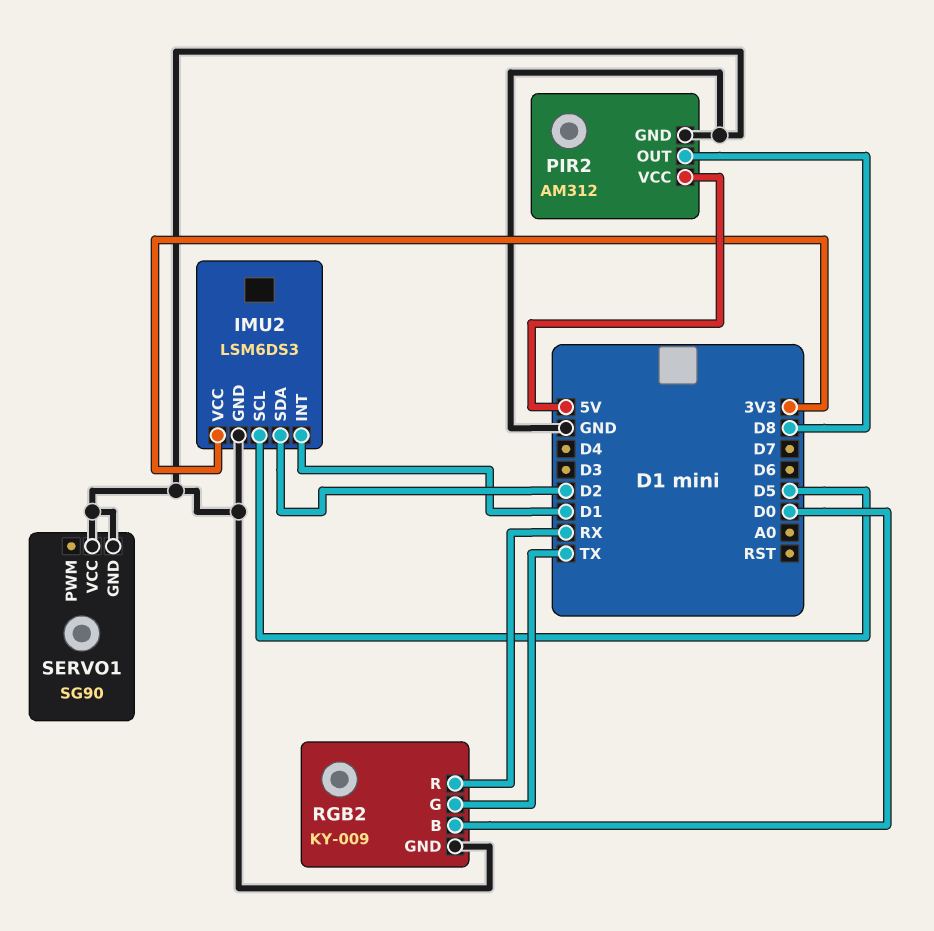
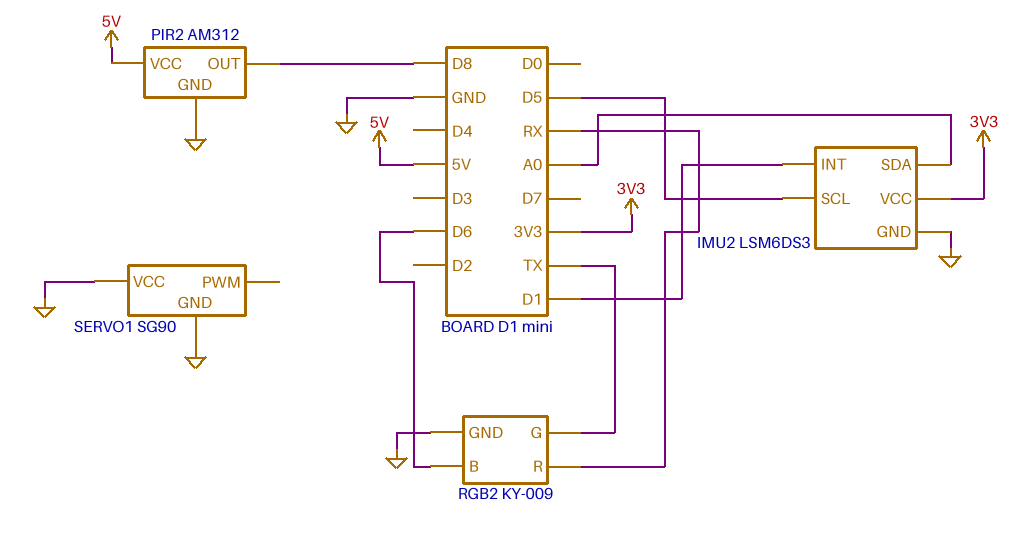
IMU2 pin SDA: D2 -> A0
RGB2 pin B: D0 -> D6

